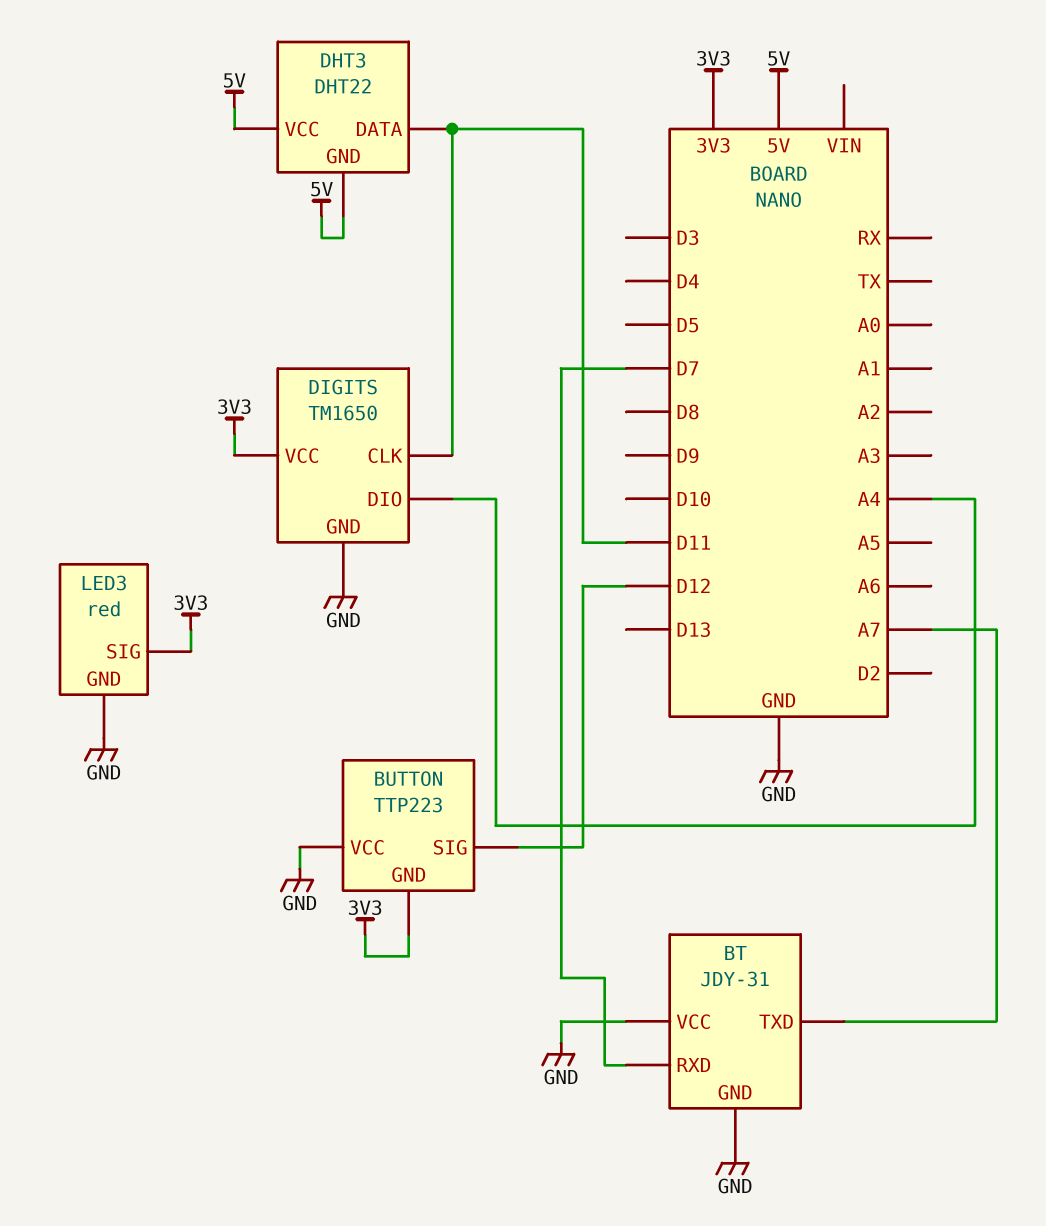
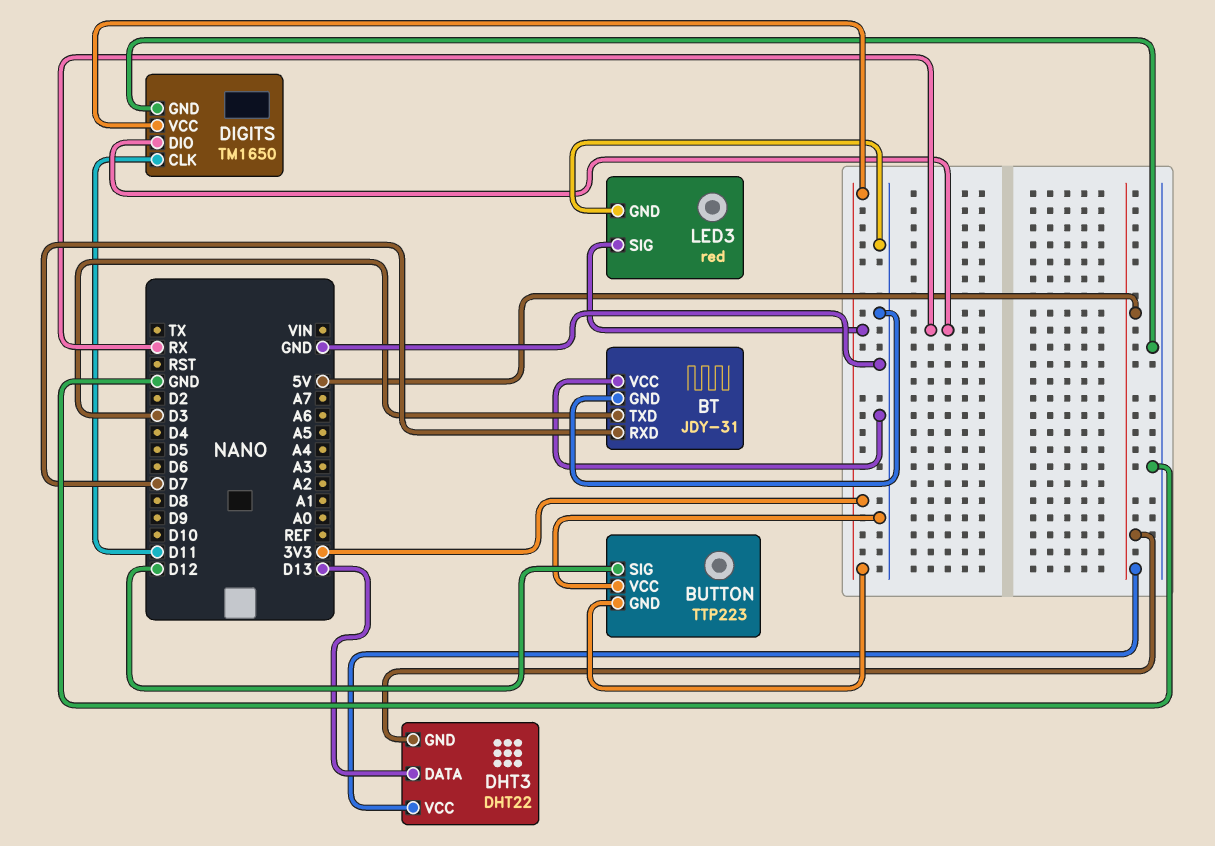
BT pin TXD: A7 -> D3
DHT3 pin DATA: D11 -> D13
DIGITS pin DIO: A4 -> RX

